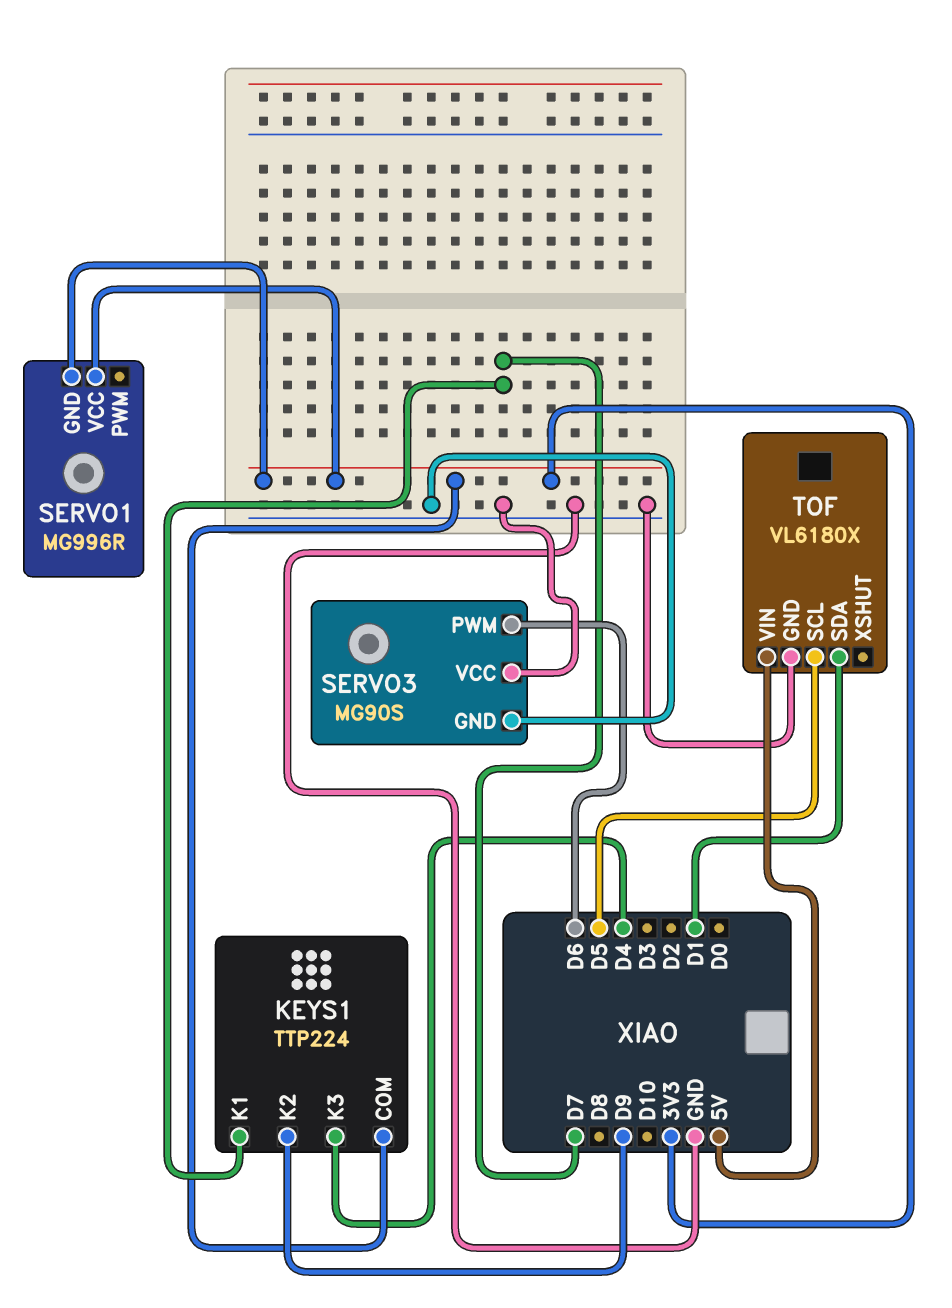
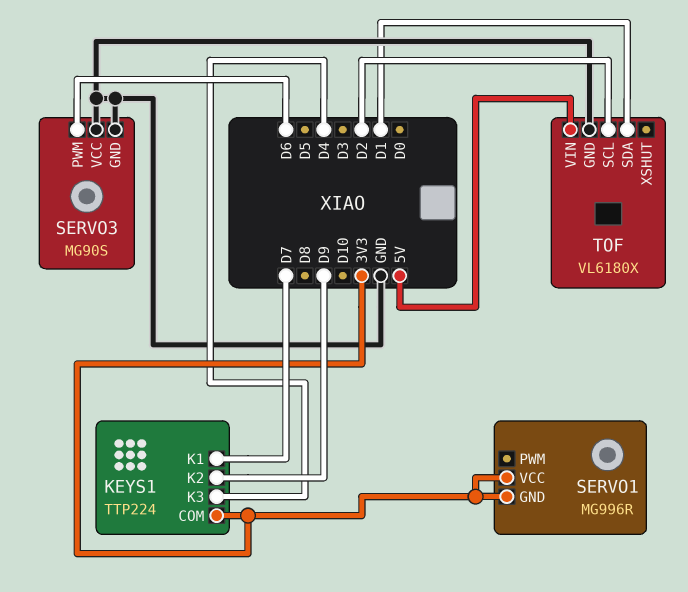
TOF pin SCL: D5 -> D2

